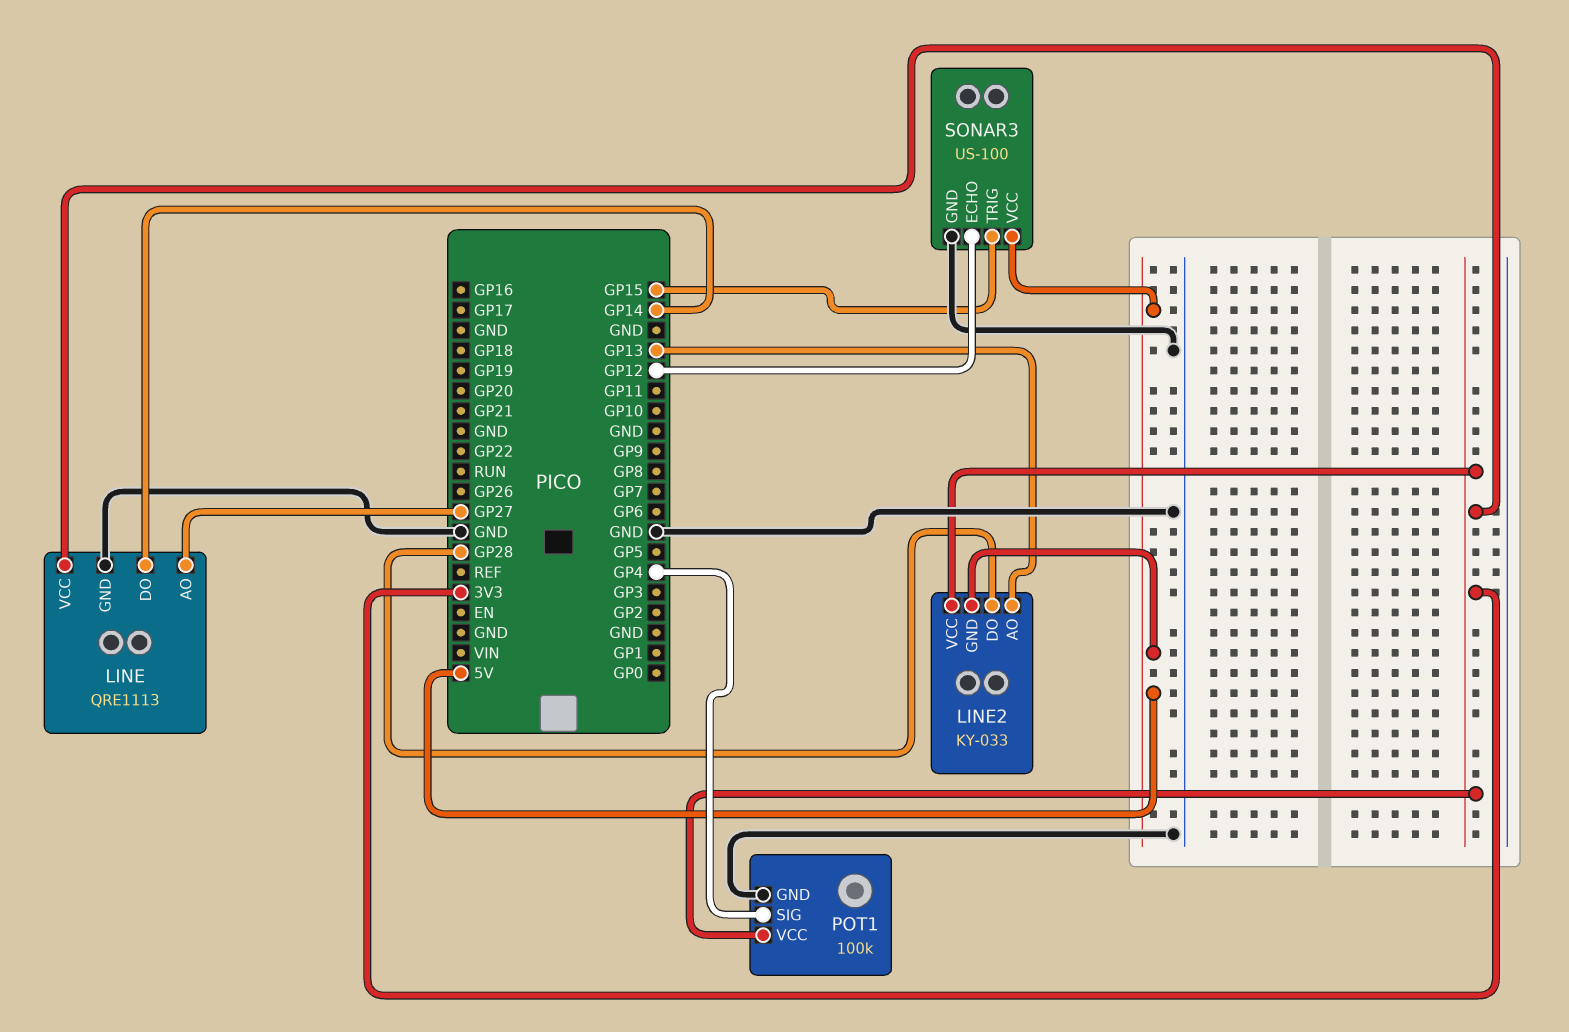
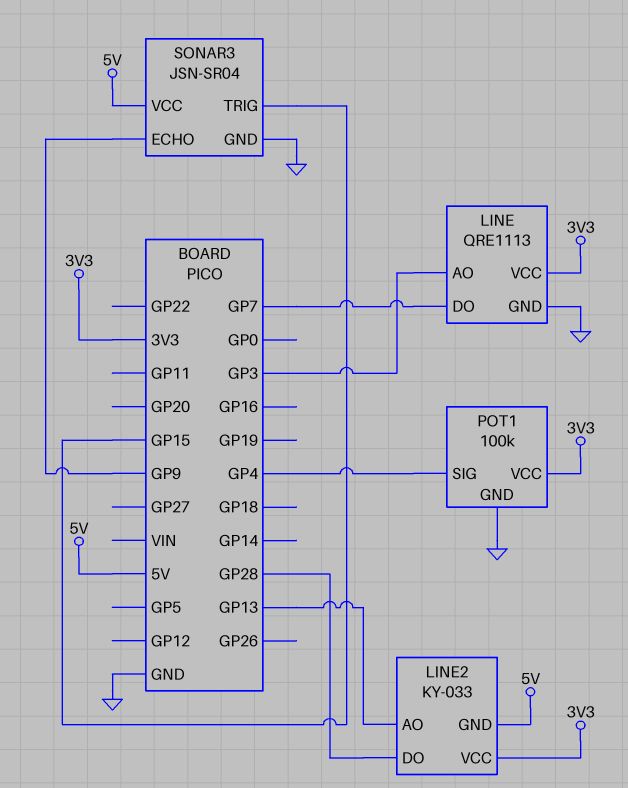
LINE pin AO: GP27 -> GP3
LINE pin DO: GP14 -> GP7
SONAR3: US-100 -> JSN-SR04
SONAR3 pin ECHO: GP12 -> GP9

